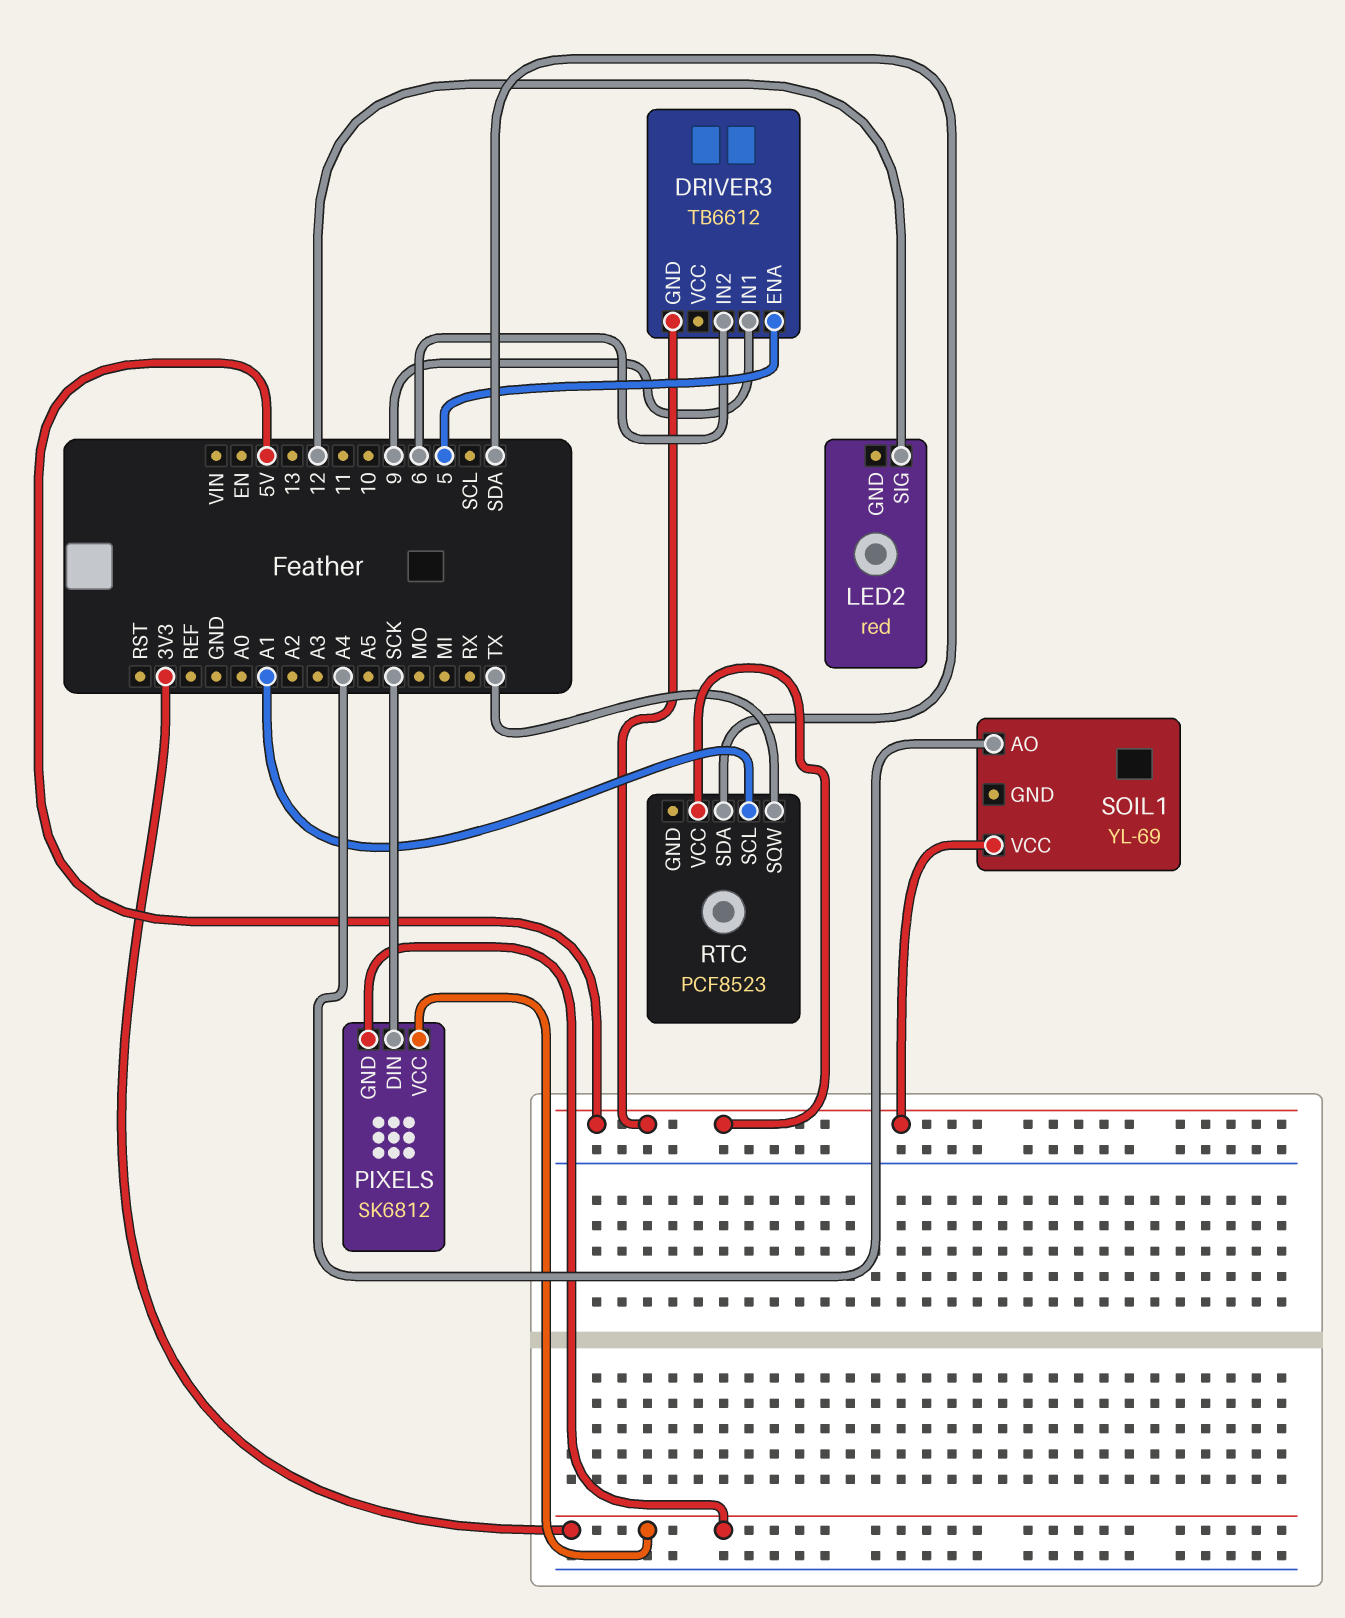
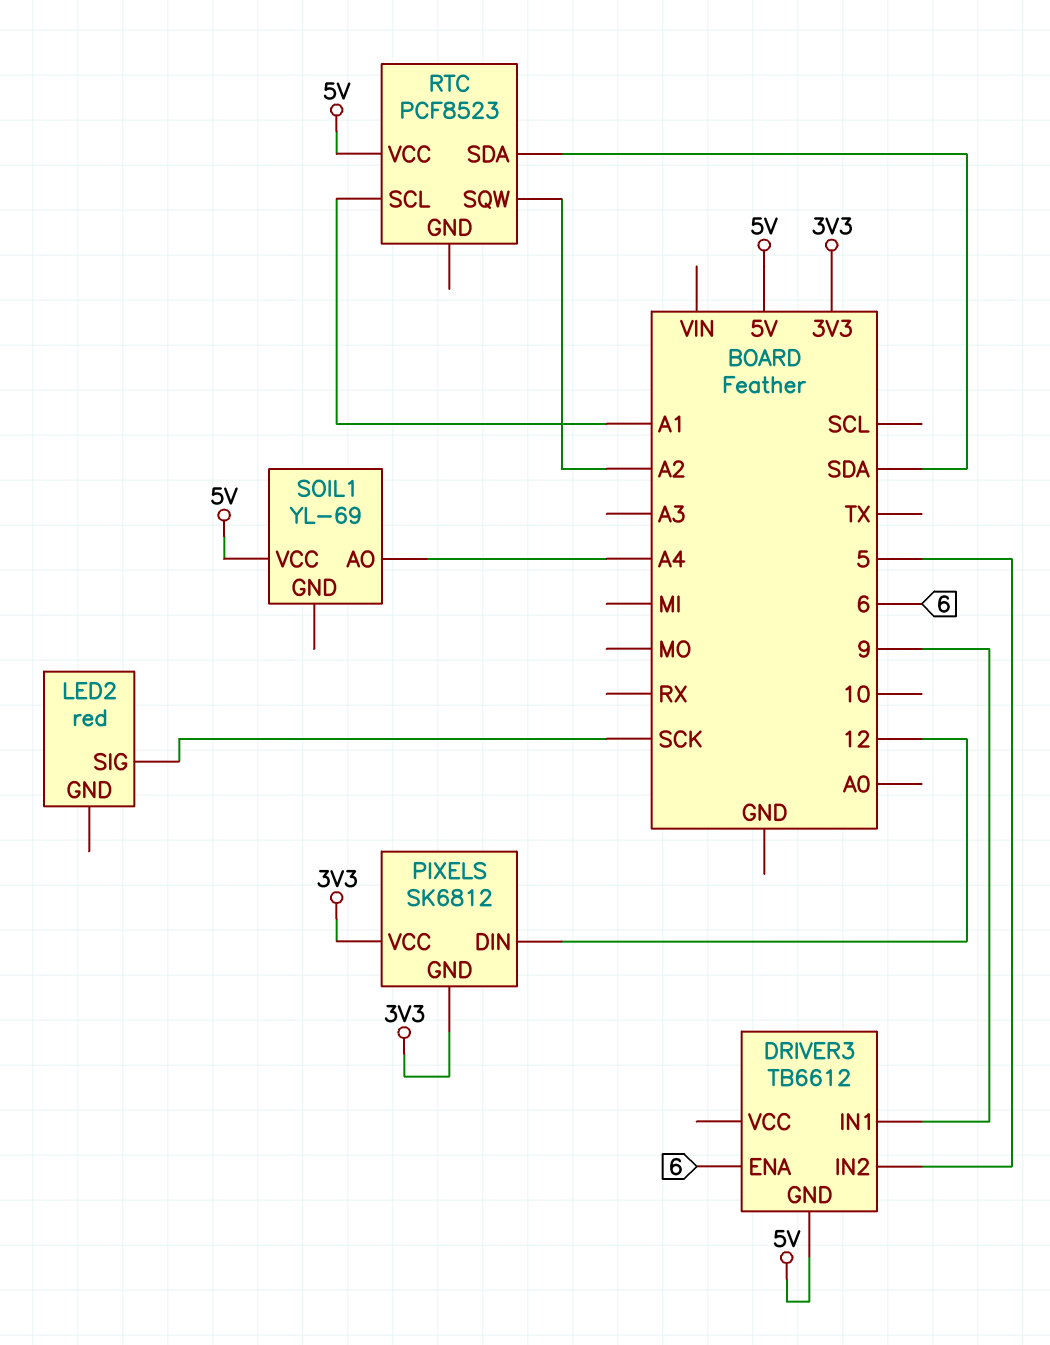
DRIVER3 pin ENA: 5 -> 6
DRIVER3 pin IN2: 6 -> 5
LED2 pin SIG: 12 -> SCK
PIXELS pin DIN: SCK -> 12
RTC pin SQW: TX -> A2

